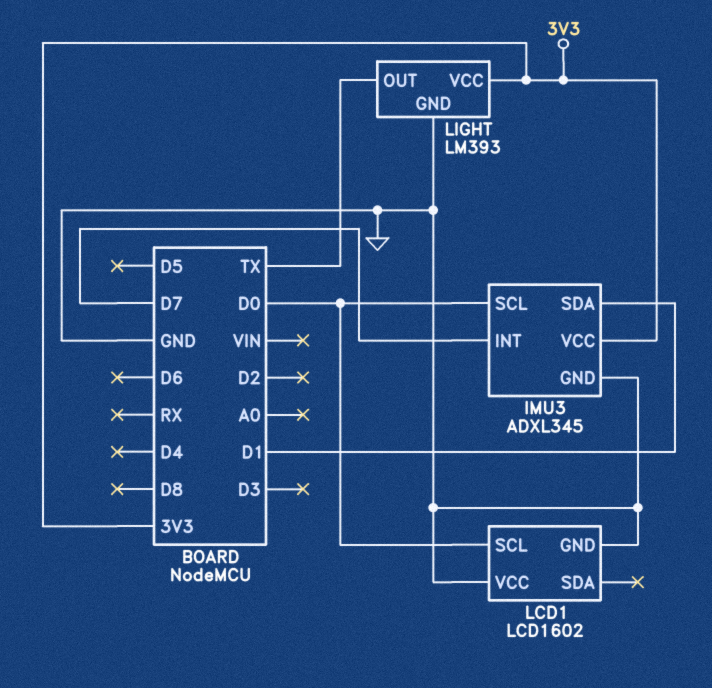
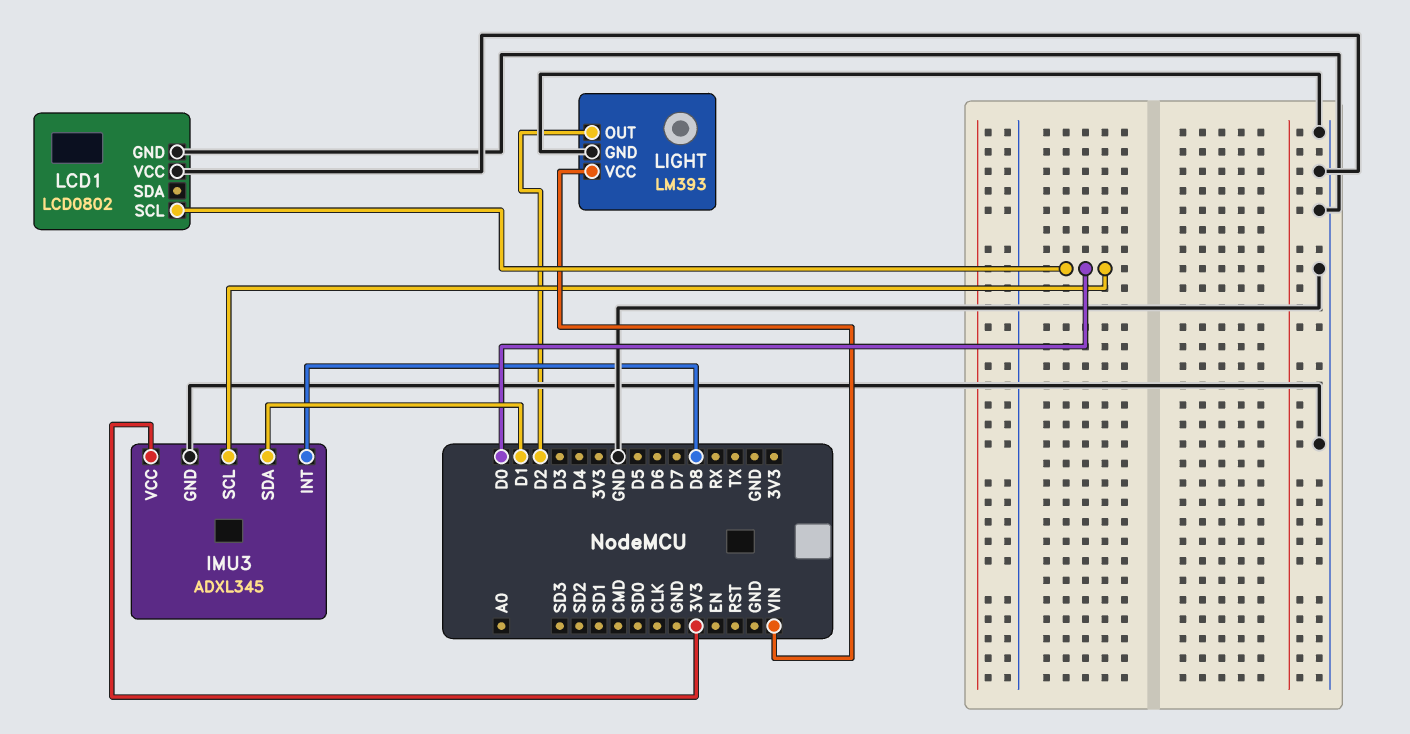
IMU3 pin INT: D7 -> D8
LCD1: LCD1602 -> LCD0802
LIGHT pin OUT: TX -> D2
LIGHT pin VCC: 3V3 -> VIN

